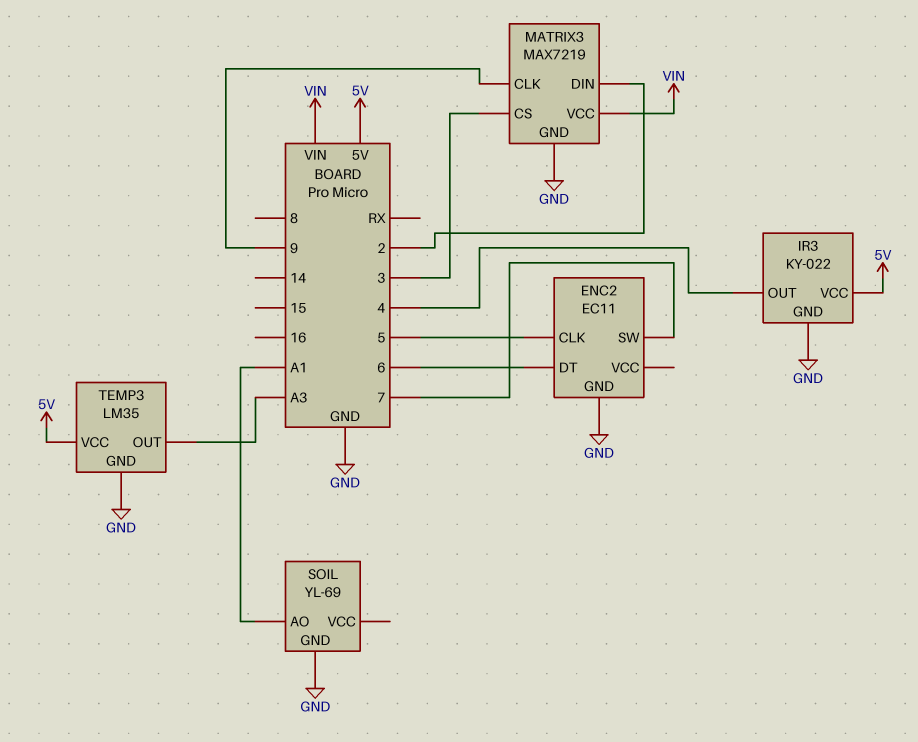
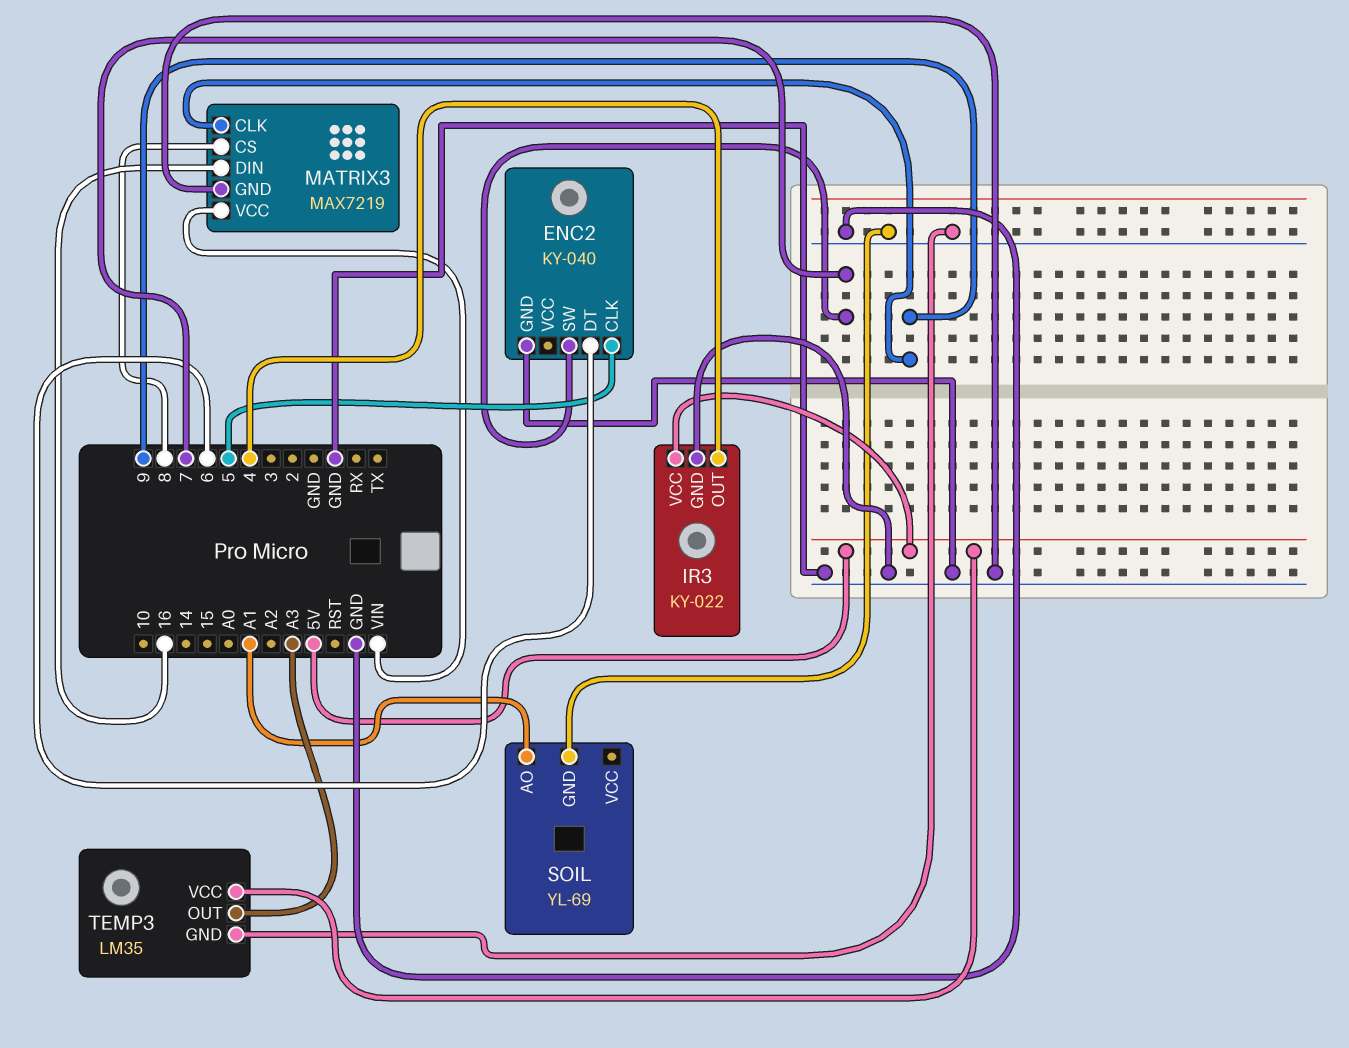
ENC2: EC11 -> KY-040
MATRIX3 pin CS: 3 -> 8
MATRIX3 pin DIN: 2 -> 16

